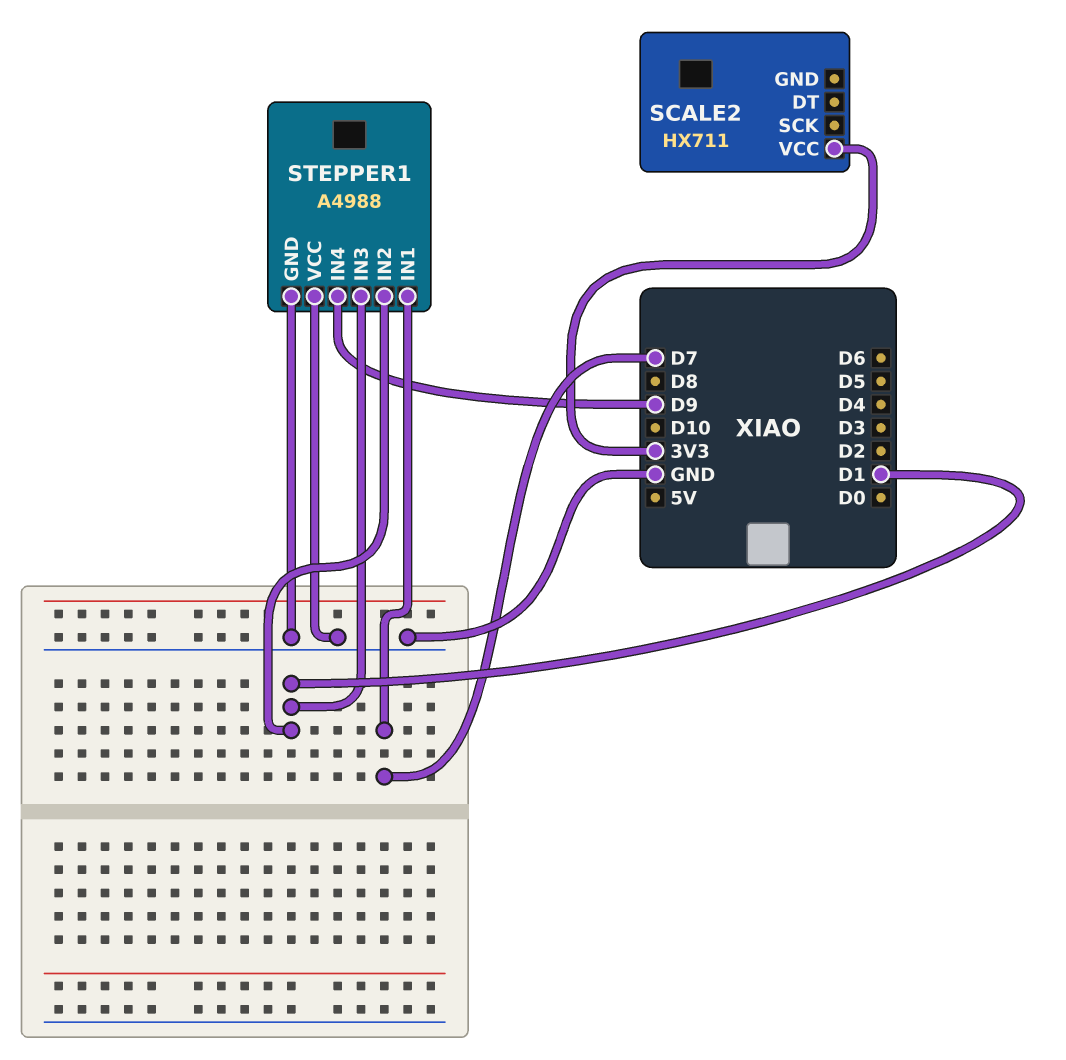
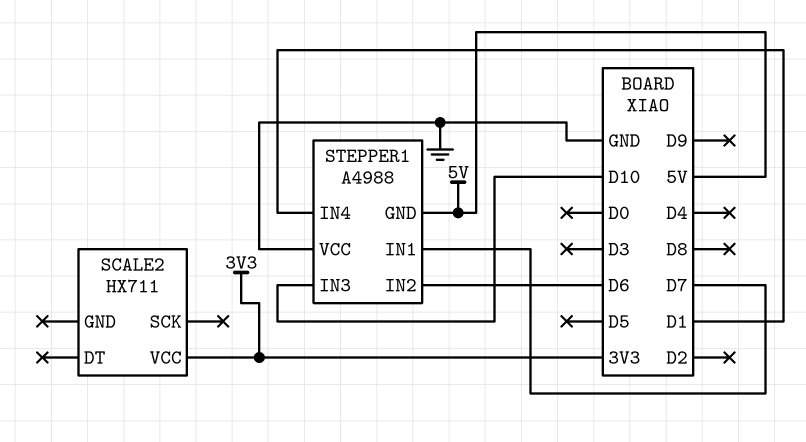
STEPPER1 pin GND: GND -> 5V
STEPPER1 pin IN2: D1 -> D6
STEPPER1 pin IN3: D1 -> D10
STEPPER1 pin IN4: D9 -> D1

